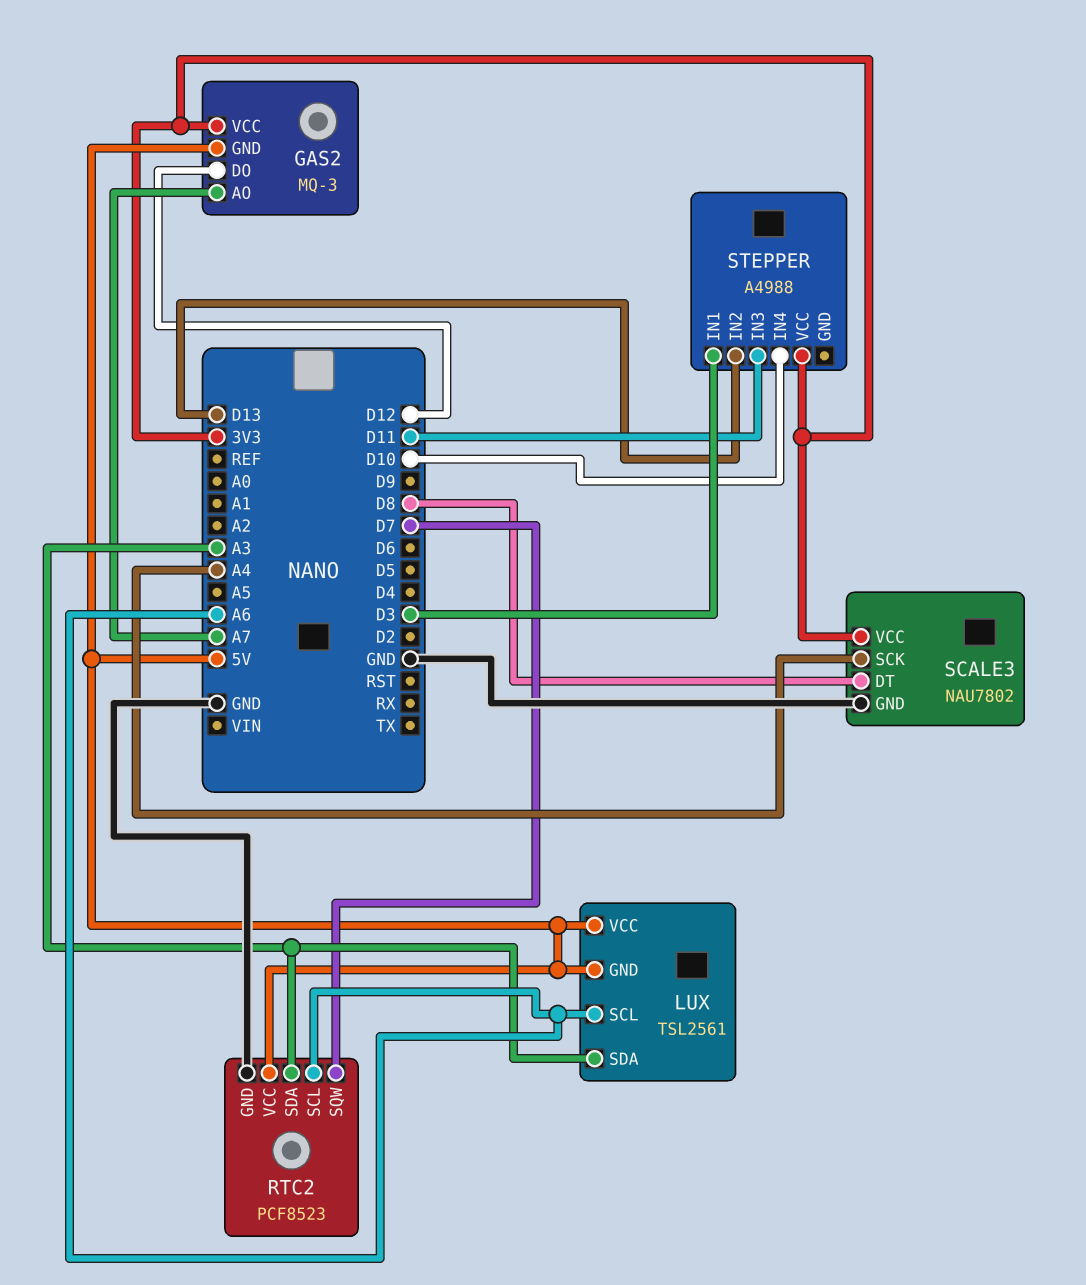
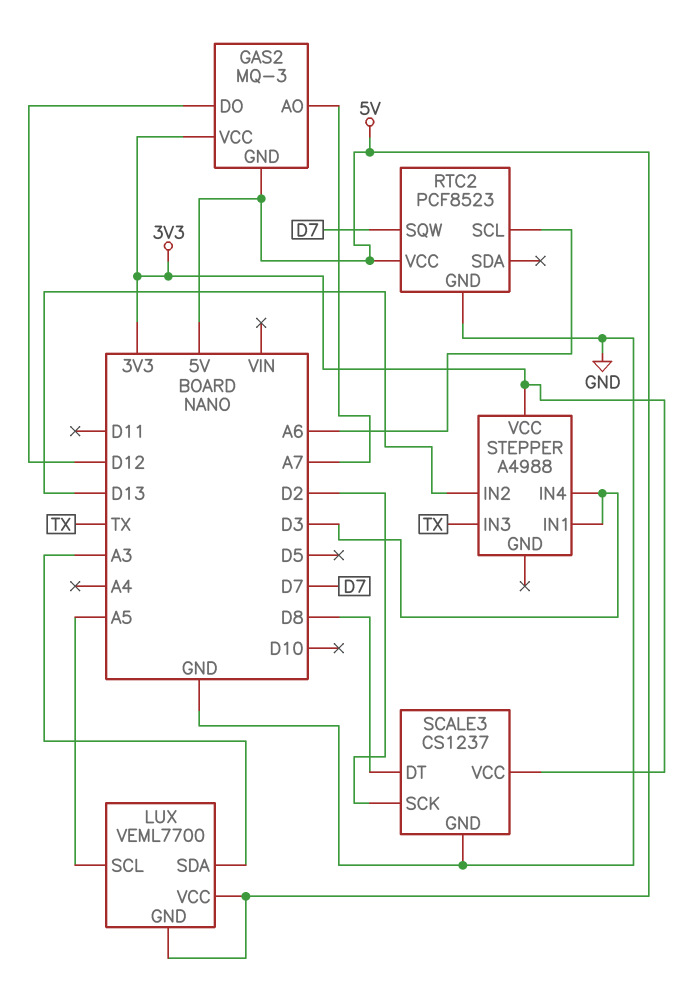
LUX: TSL2561 -> VEML7700
LUX pin SCL: A6 -> A5
RTC2 pin SDA: A3 -> none
SCALE3: NAU7802 -> CS1237
SCALE3 pin SCK: A4 -> D2
STEPPER pin IN3: D11 -> TX
STEPPER pin IN4: D10 -> D3

